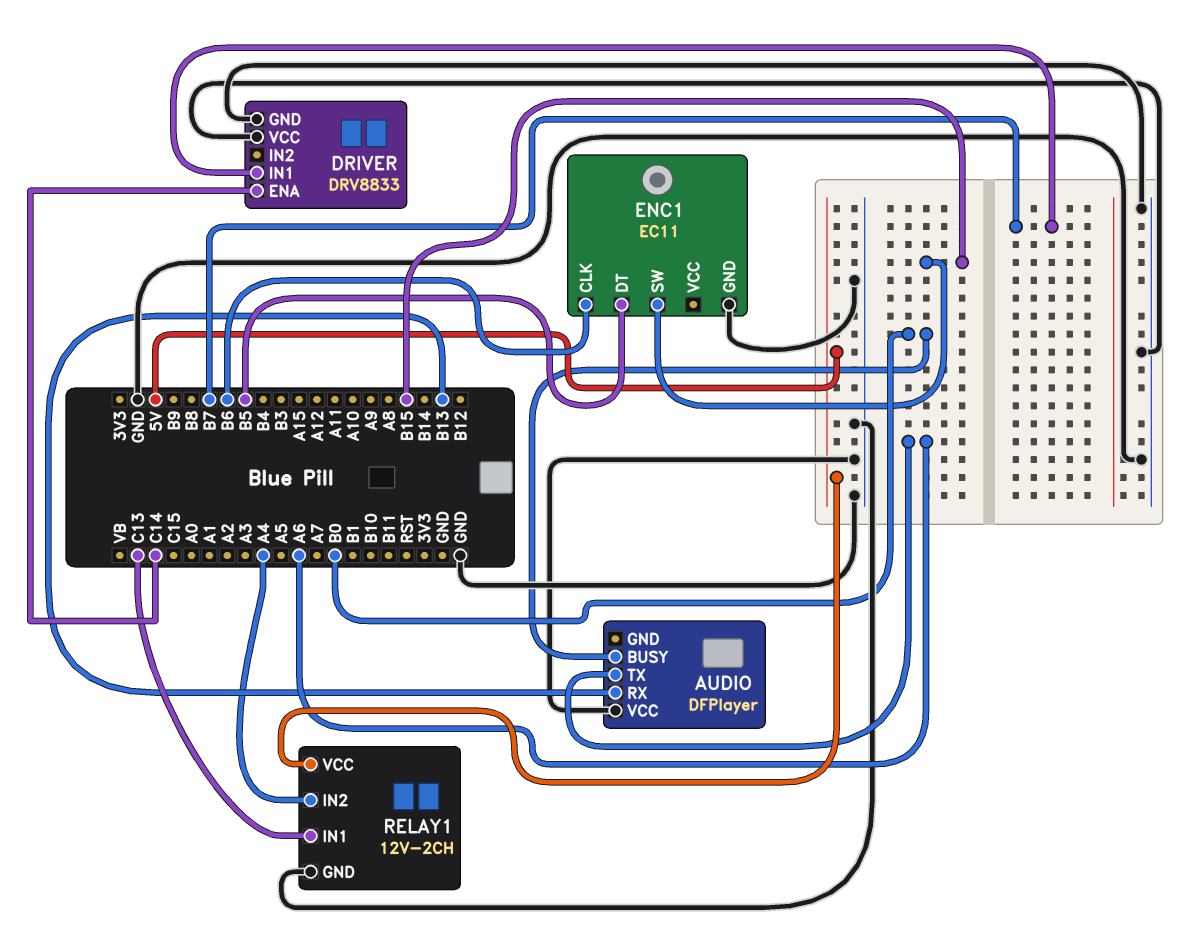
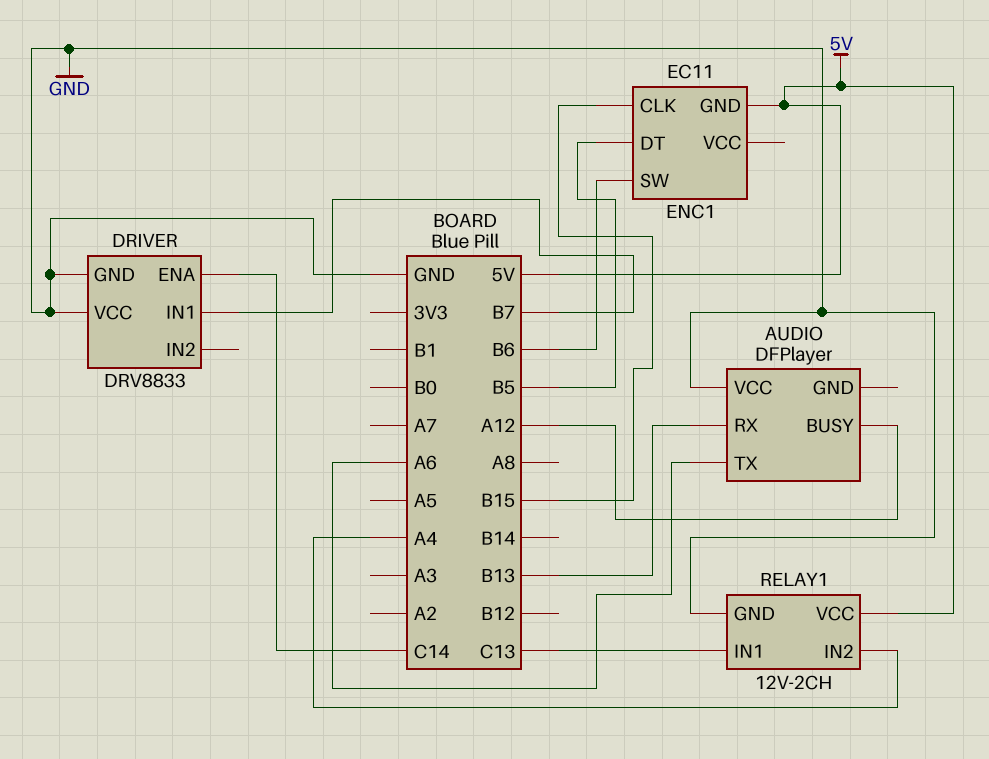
AUDIO pin BUSY: B0 -> A12
ENC1 pin CLK: B6 -> B15
ENC1 pin GND: GND -> 5V
ENC1 pin SW: B15 -> B6

